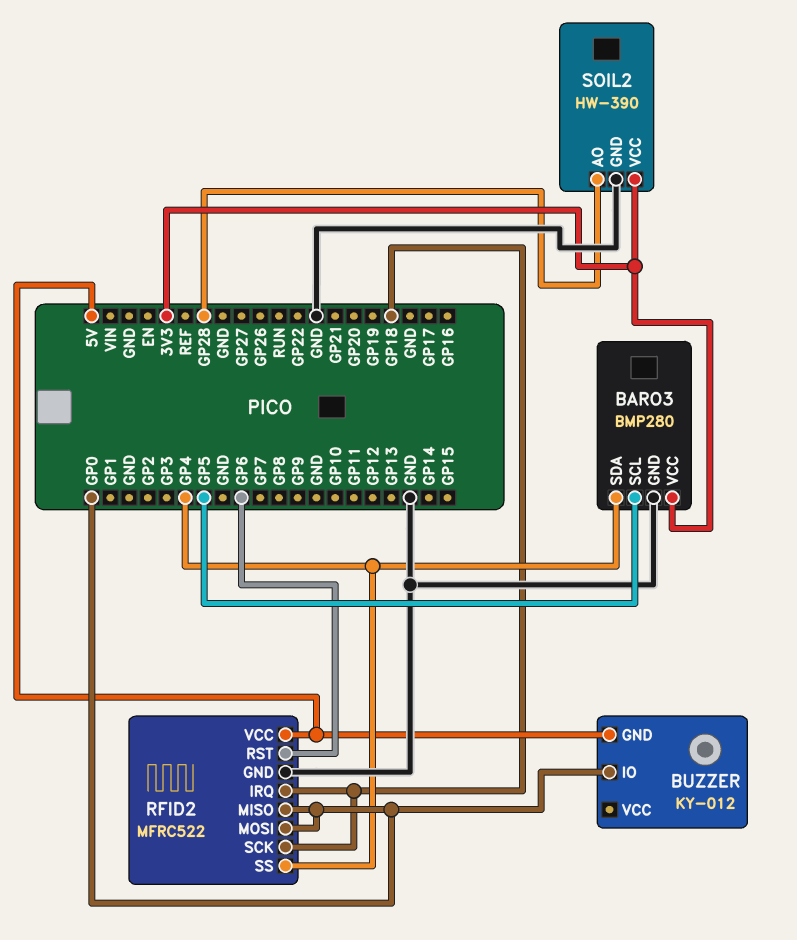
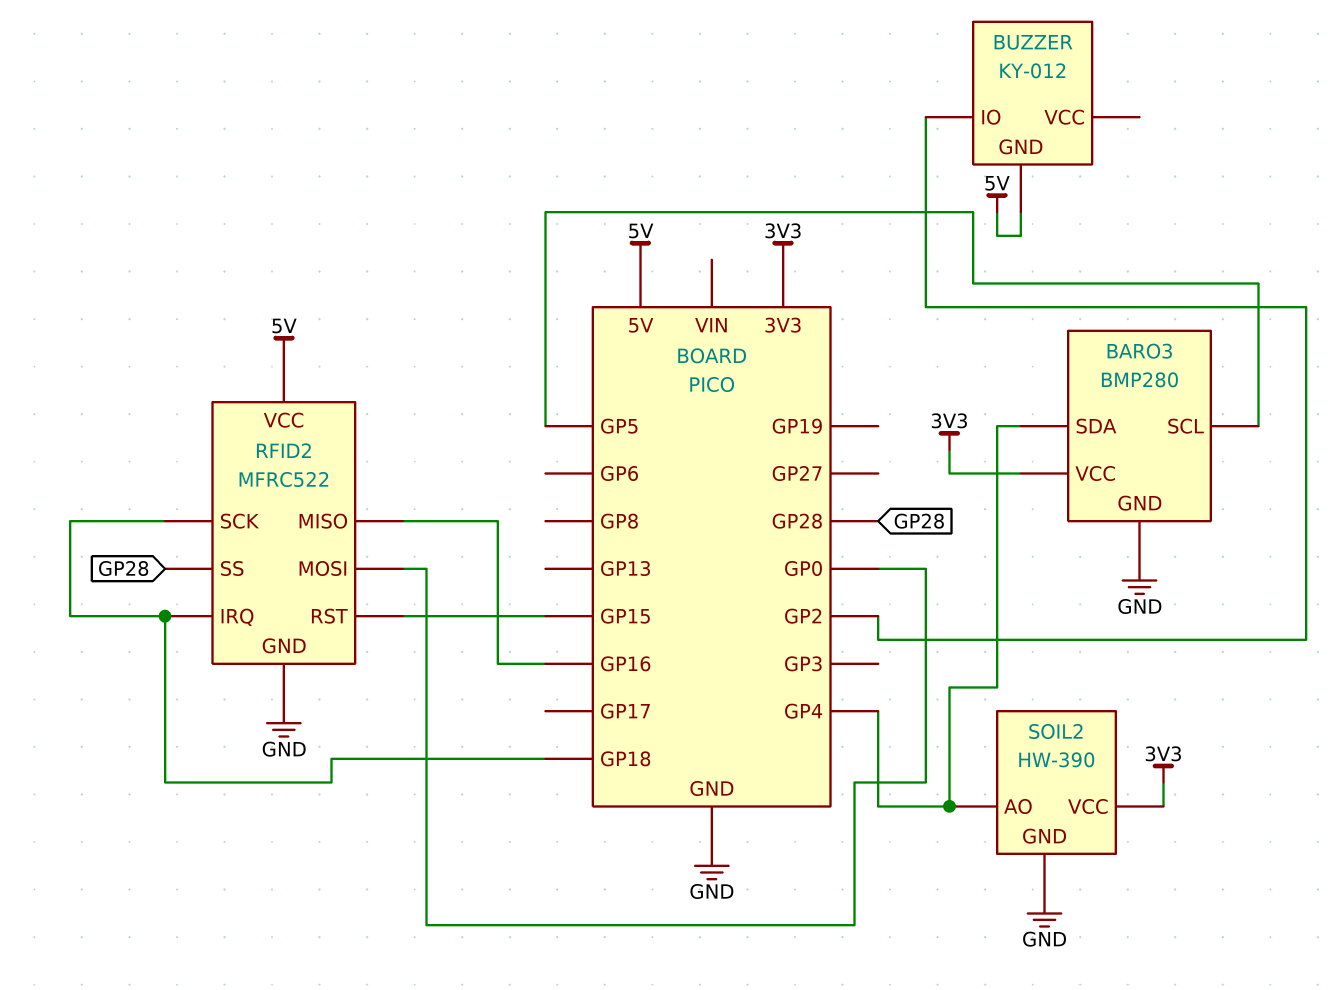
BUZZER pin IO: GP0 -> GP2
RFID2 pin MISO: GP0 -> GP16
RFID2 pin RST: GP6 -> GP15
RFID2 pin SS: GP4 -> GP28
SOIL2 pin AO: GP28 -> GP4

